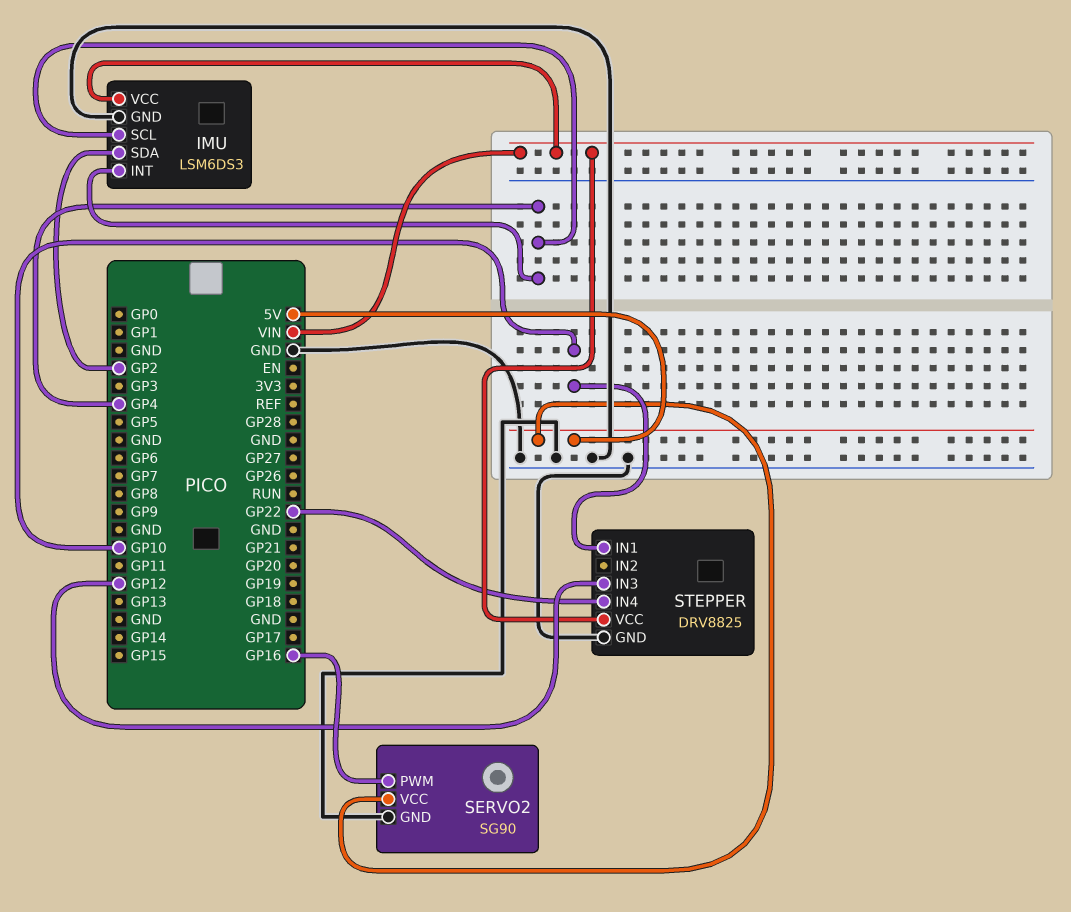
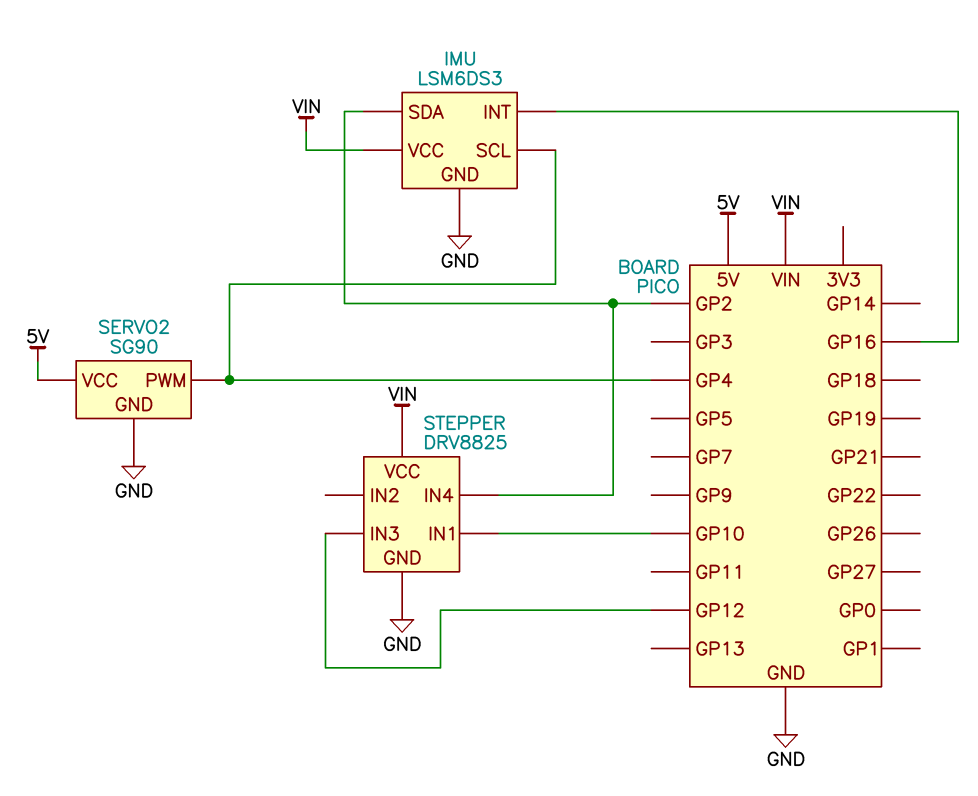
IMU pin INT: GP4 -> GP16
SERVO2 pin PWM: GP16 -> GP4
STEPPER pin IN4: GP22 -> GP2

